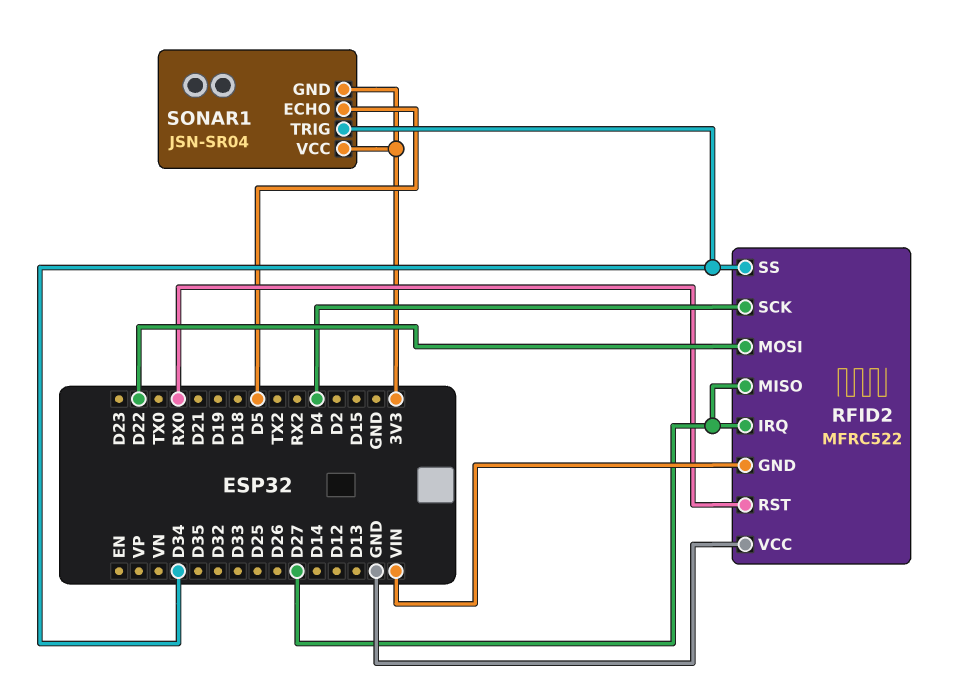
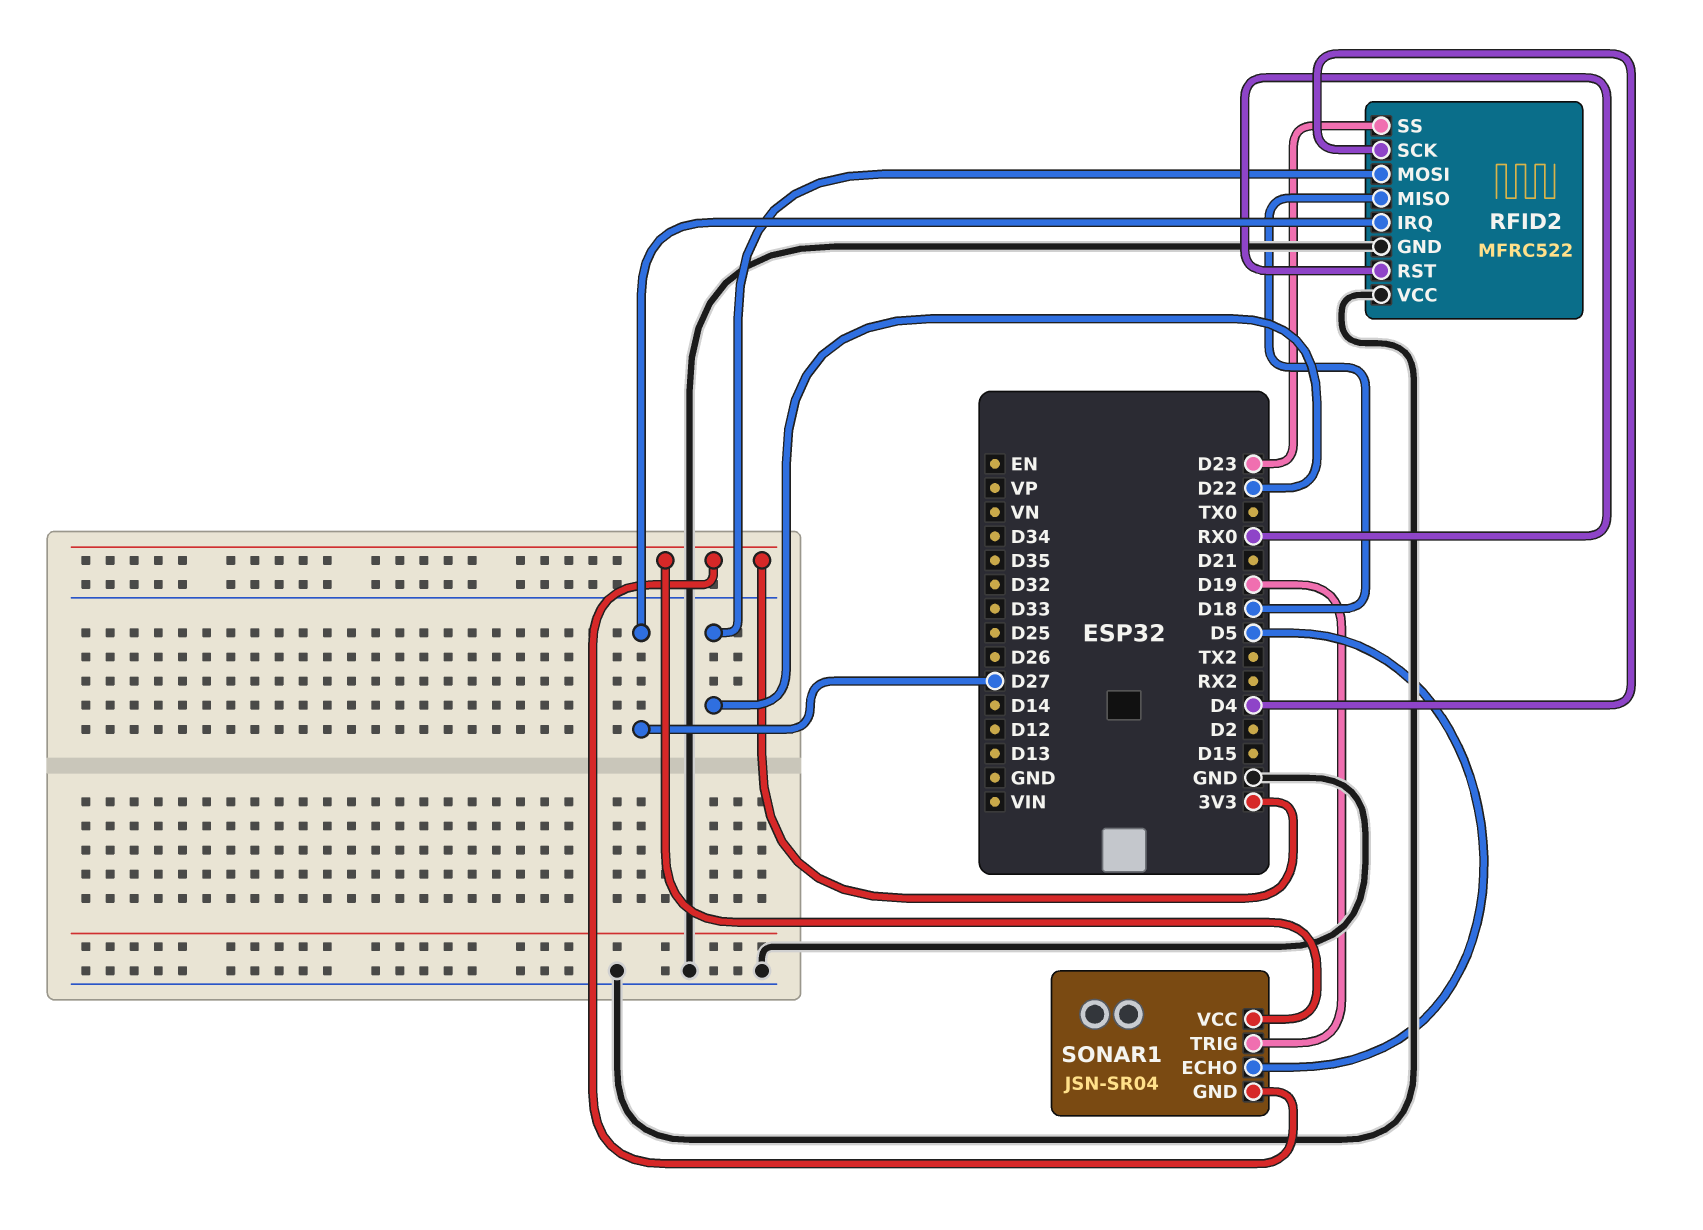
RFID2 pin GND: VIN -> GND
RFID2 pin MISO: D27 -> D18
RFID2 pin SS: D34 -> D23
SONAR1 pin TRIG: D34 -> D19

